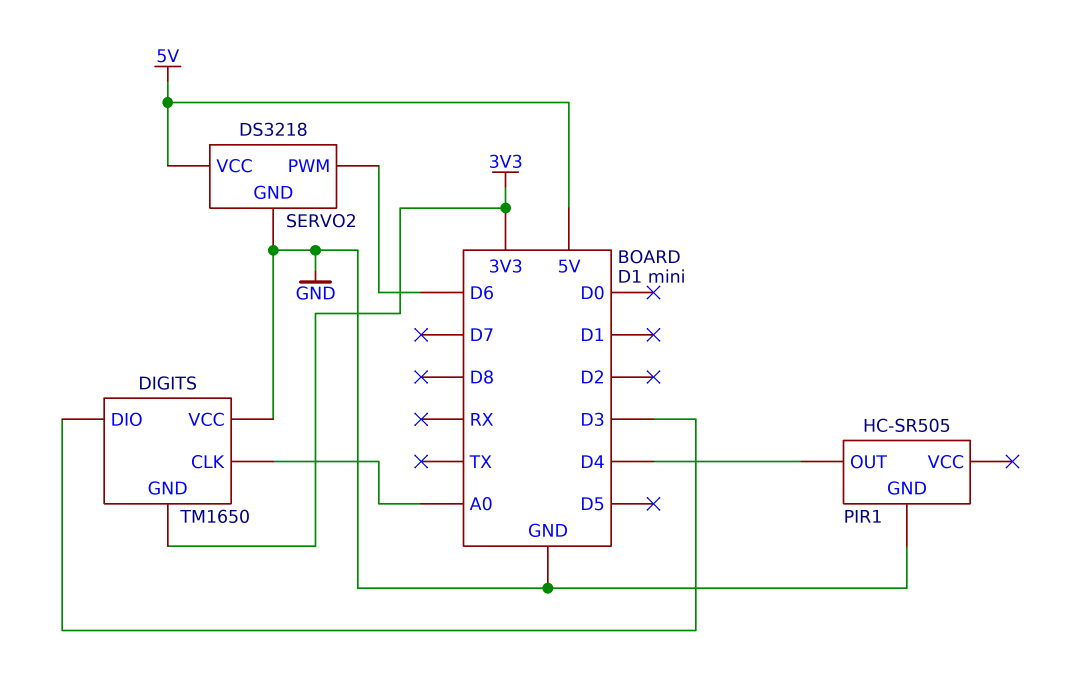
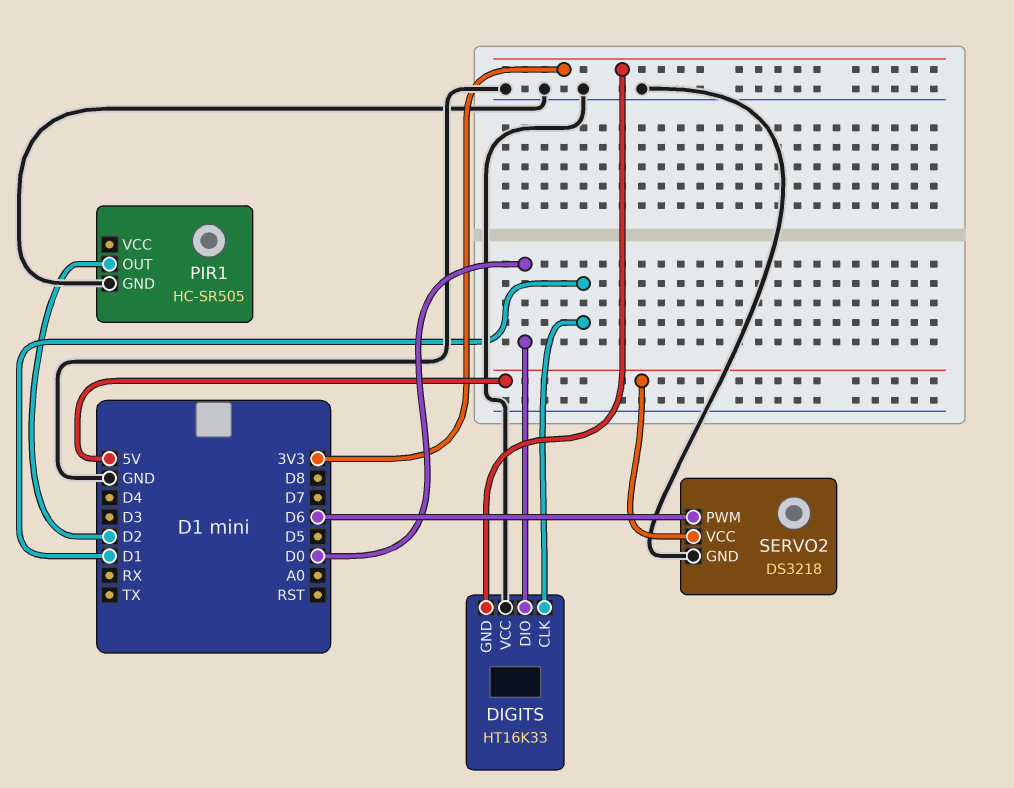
DIGITS: TM1650 -> HT16K33
DIGITS pin CLK: A0 -> D1
DIGITS pin DIO: D3 -> D0
PIR1 pin OUT: D4 -> D2

